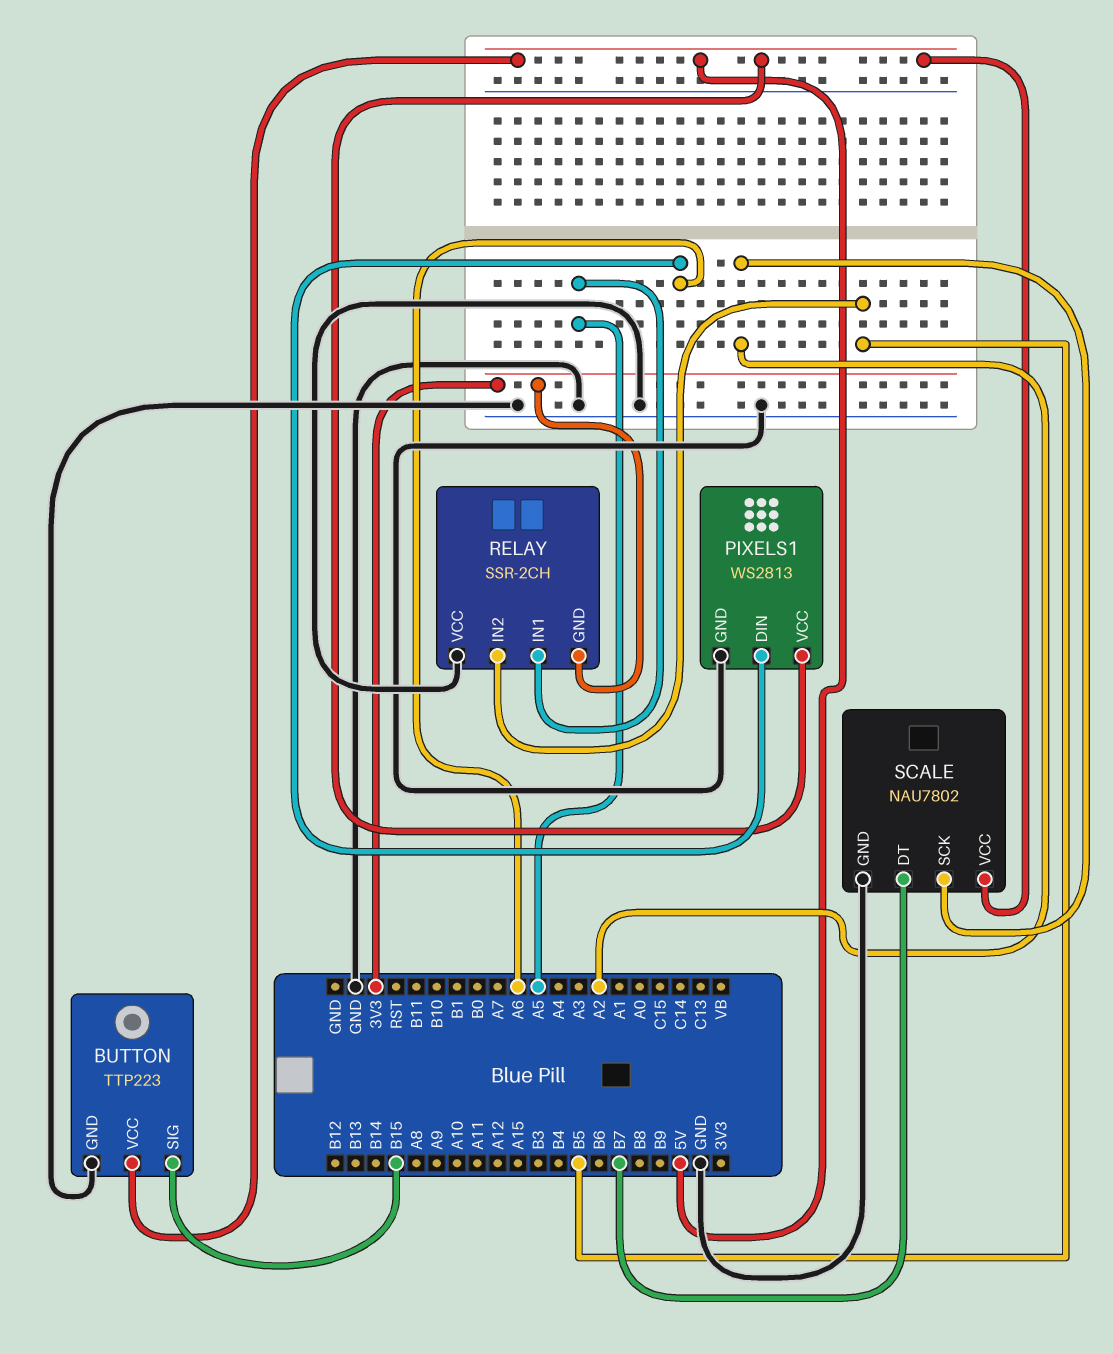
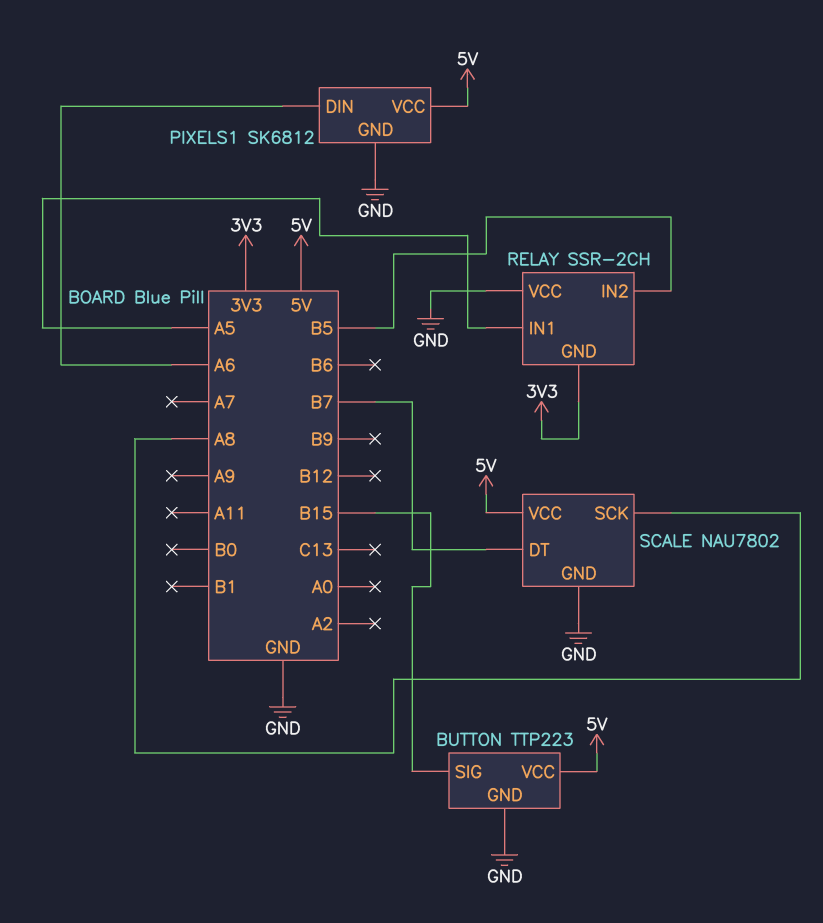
PIXELS1: WS2813 -> SK6812
SCALE pin SCK: A2 -> A8

